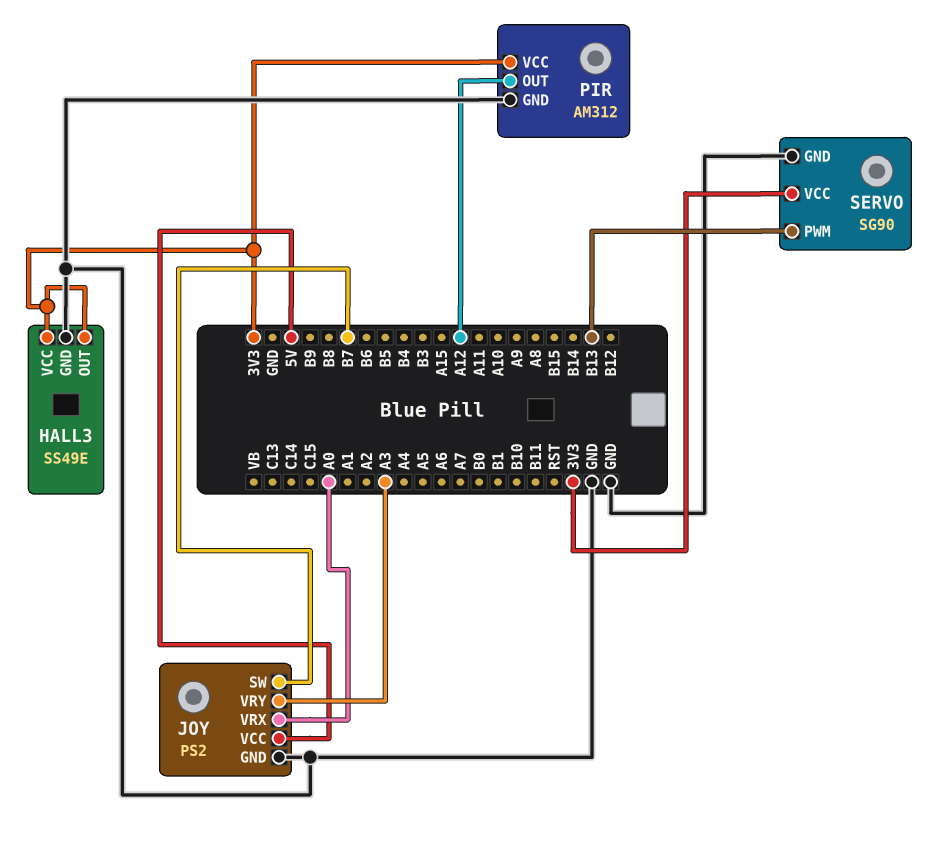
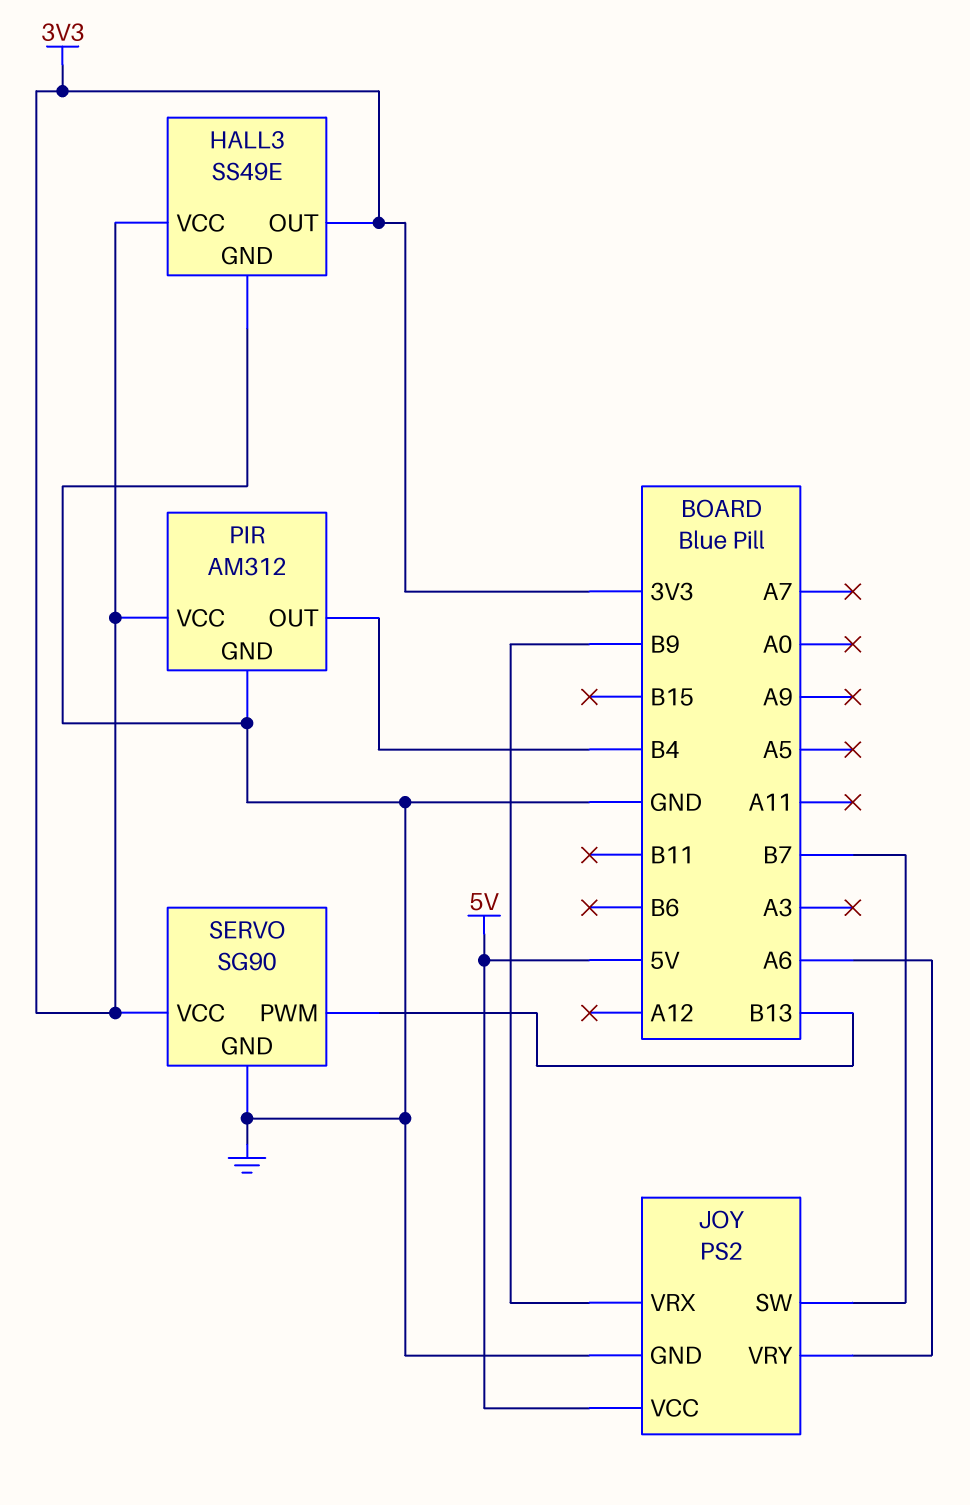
JOY pin VRX: A0 -> B9
JOY pin VRY: A3 -> A6
PIR pin OUT: A12 -> B4

